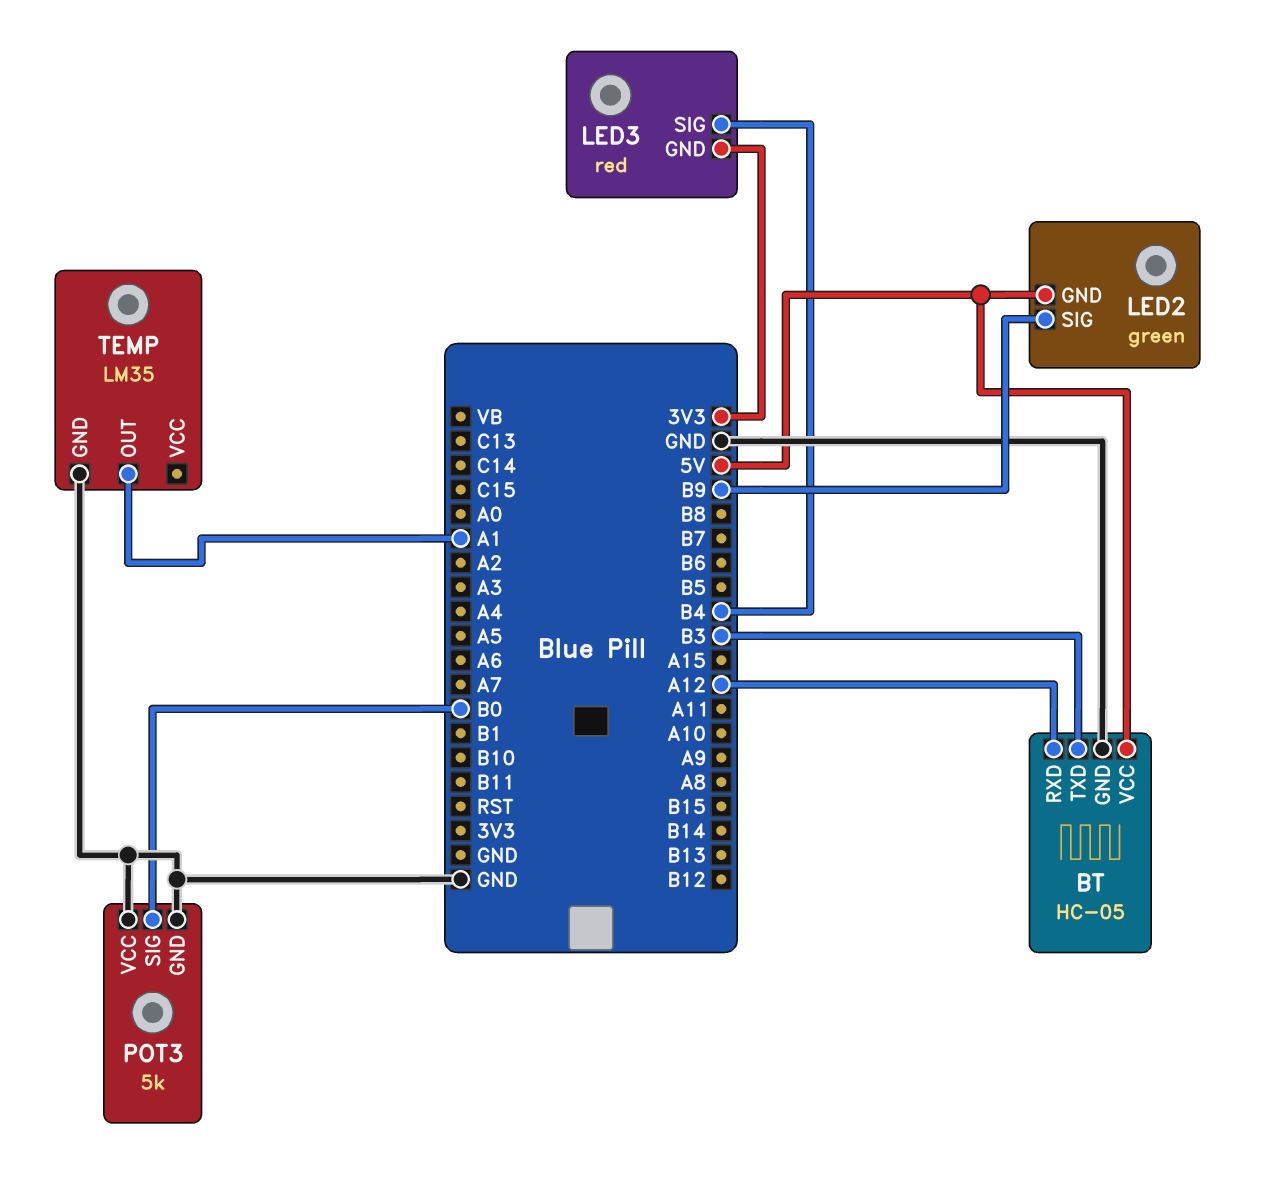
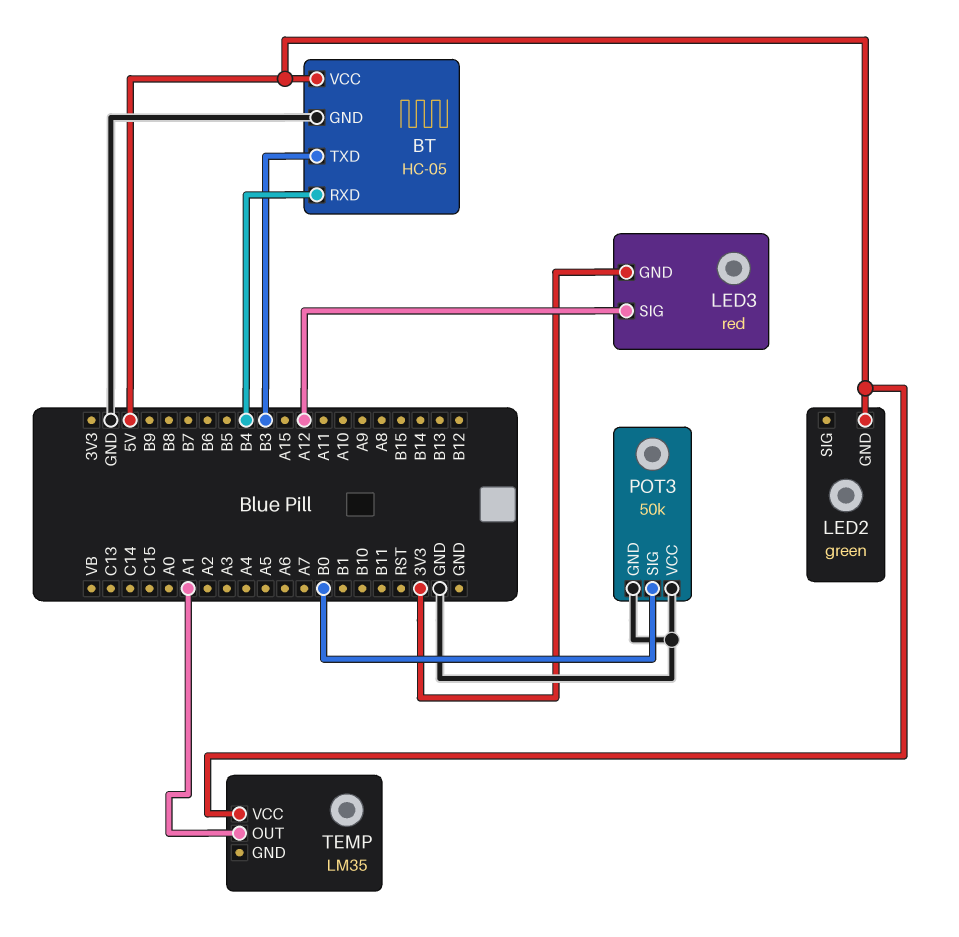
BT pin RXD: A12 -> B4
LED2 pin SIG: B9 -> none
LED3 pin SIG: B4 -> A12
POT3: 5k -> 50k
TEMP pin GND: GND -> none
TEMP pin VCC: none -> 5V

